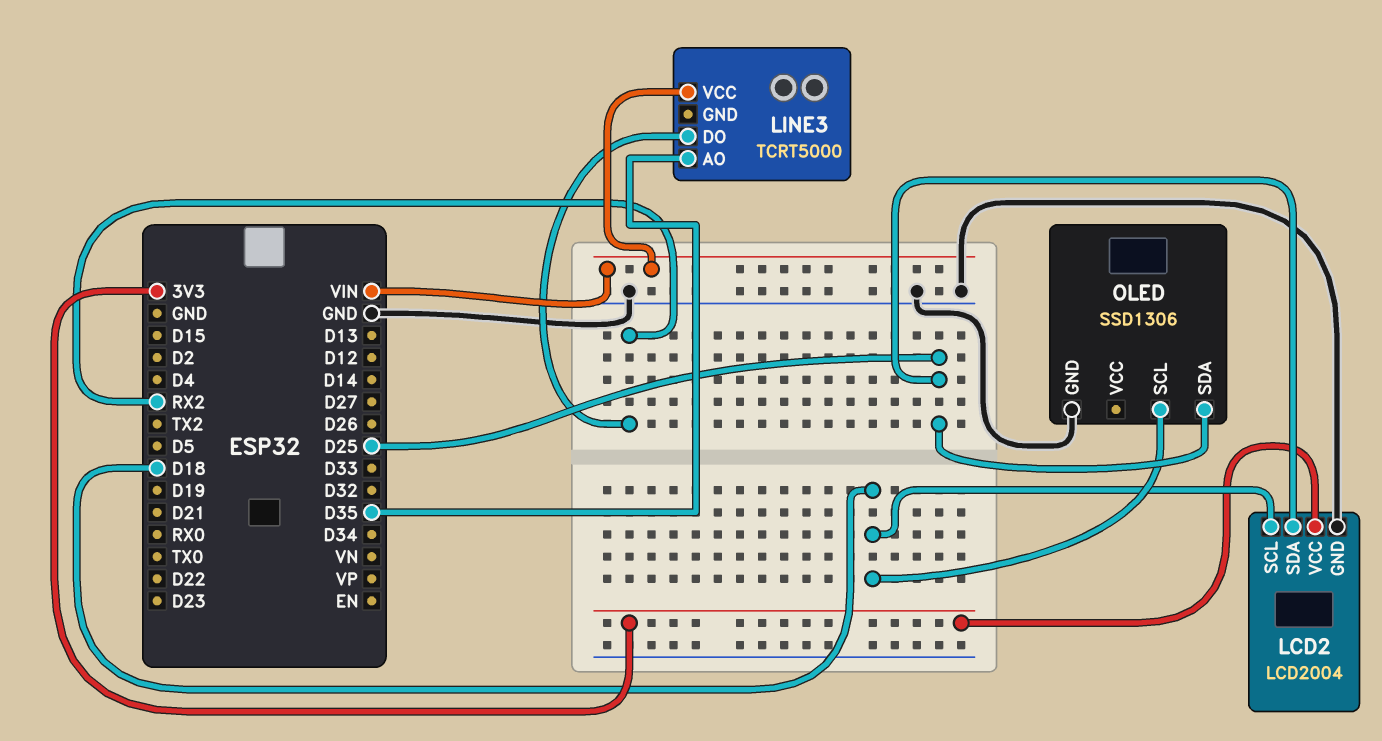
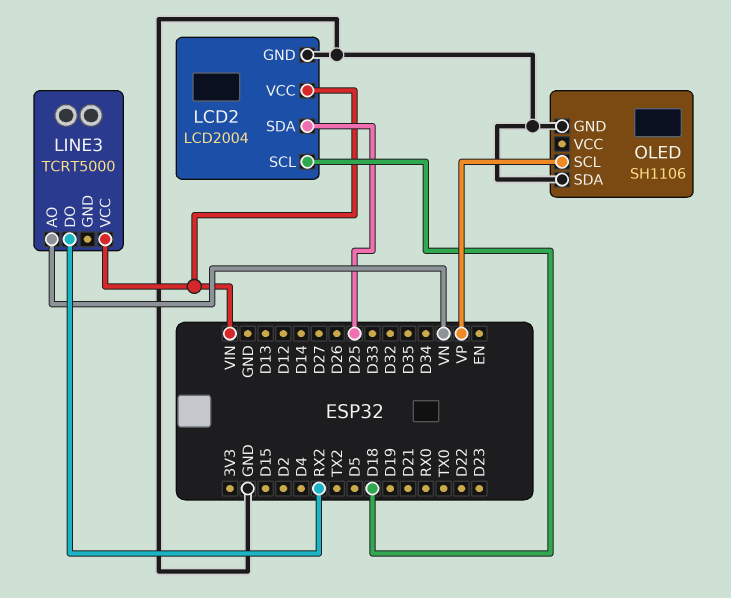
LCD2 pin VCC: 3V3 -> VIN
LINE3 pin AO: D35 -> VN
OLED: SSD1306 -> SH1106
OLED pin SCL: D18 -> VP
OLED pin SDA: D25 -> GND

